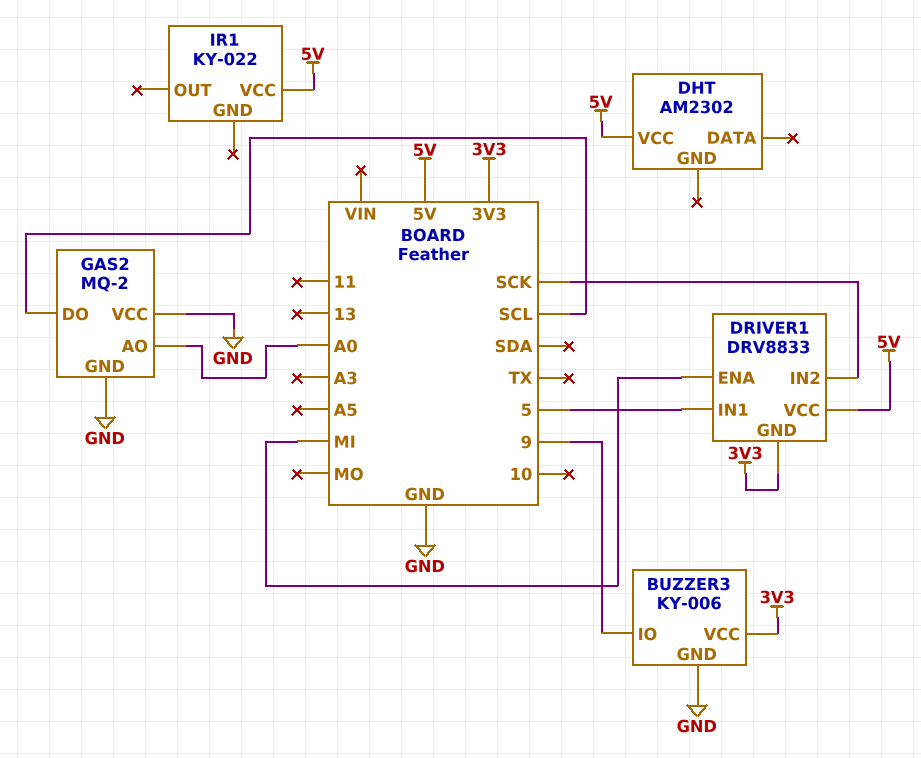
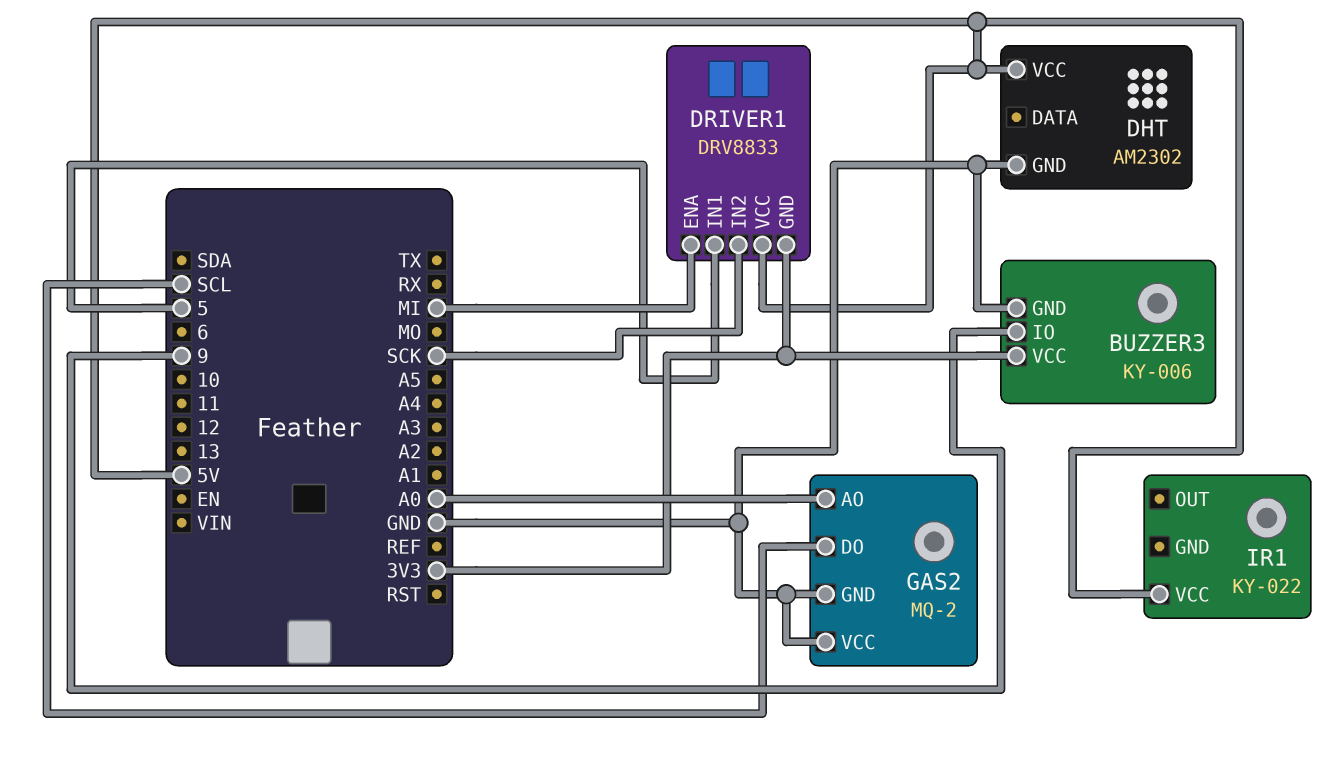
DHT pin GND: none -> GND

